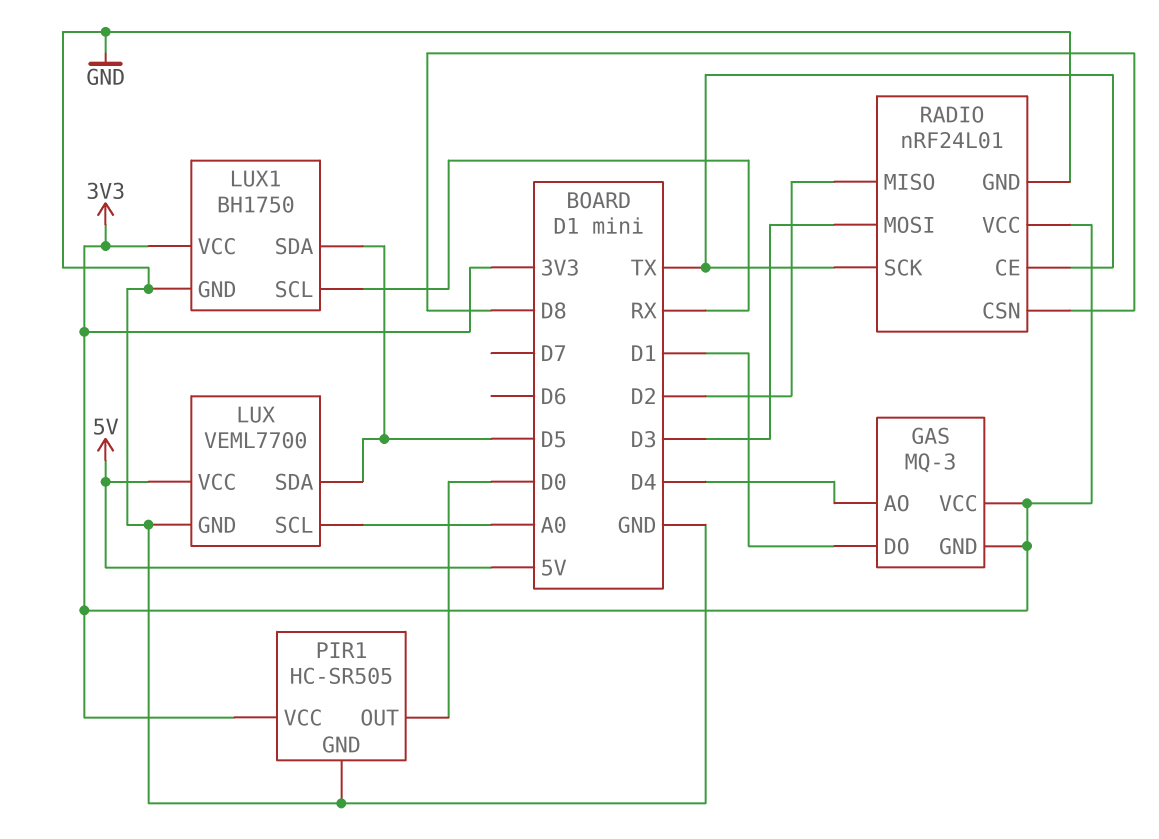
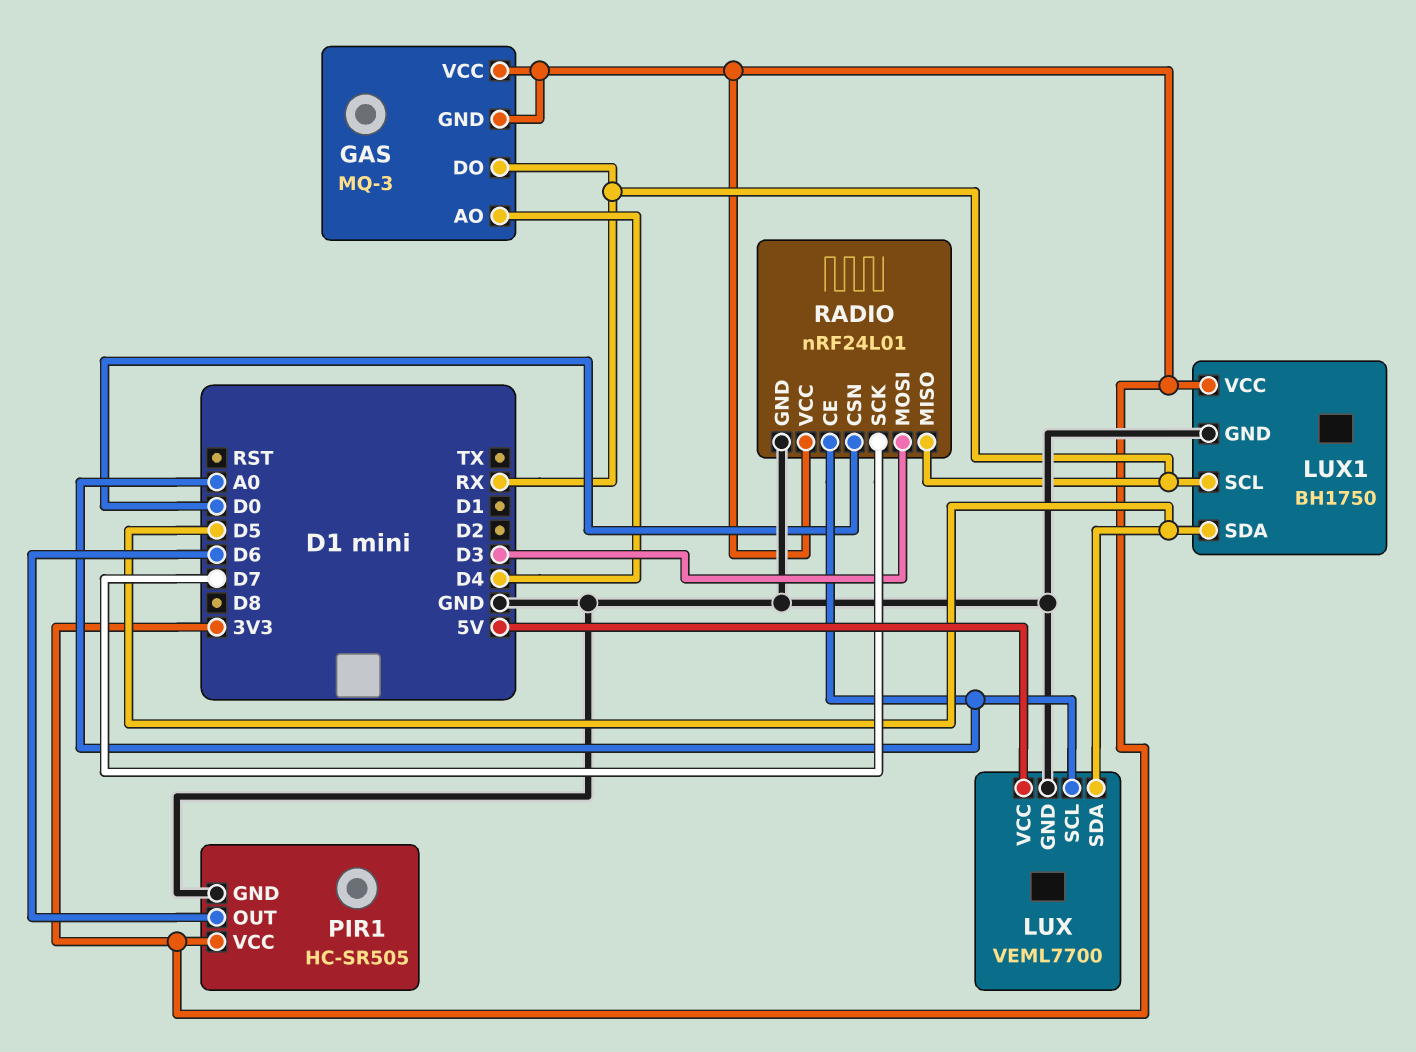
GAS pin DO: D1 -> RX
PIR1 pin OUT: D0 -> D6
RADIO pin CE: TX -> A0
RADIO pin CSN: D8 -> D0
RADIO pin MISO: D2 -> RX
RADIO pin SCK: TX -> D7

